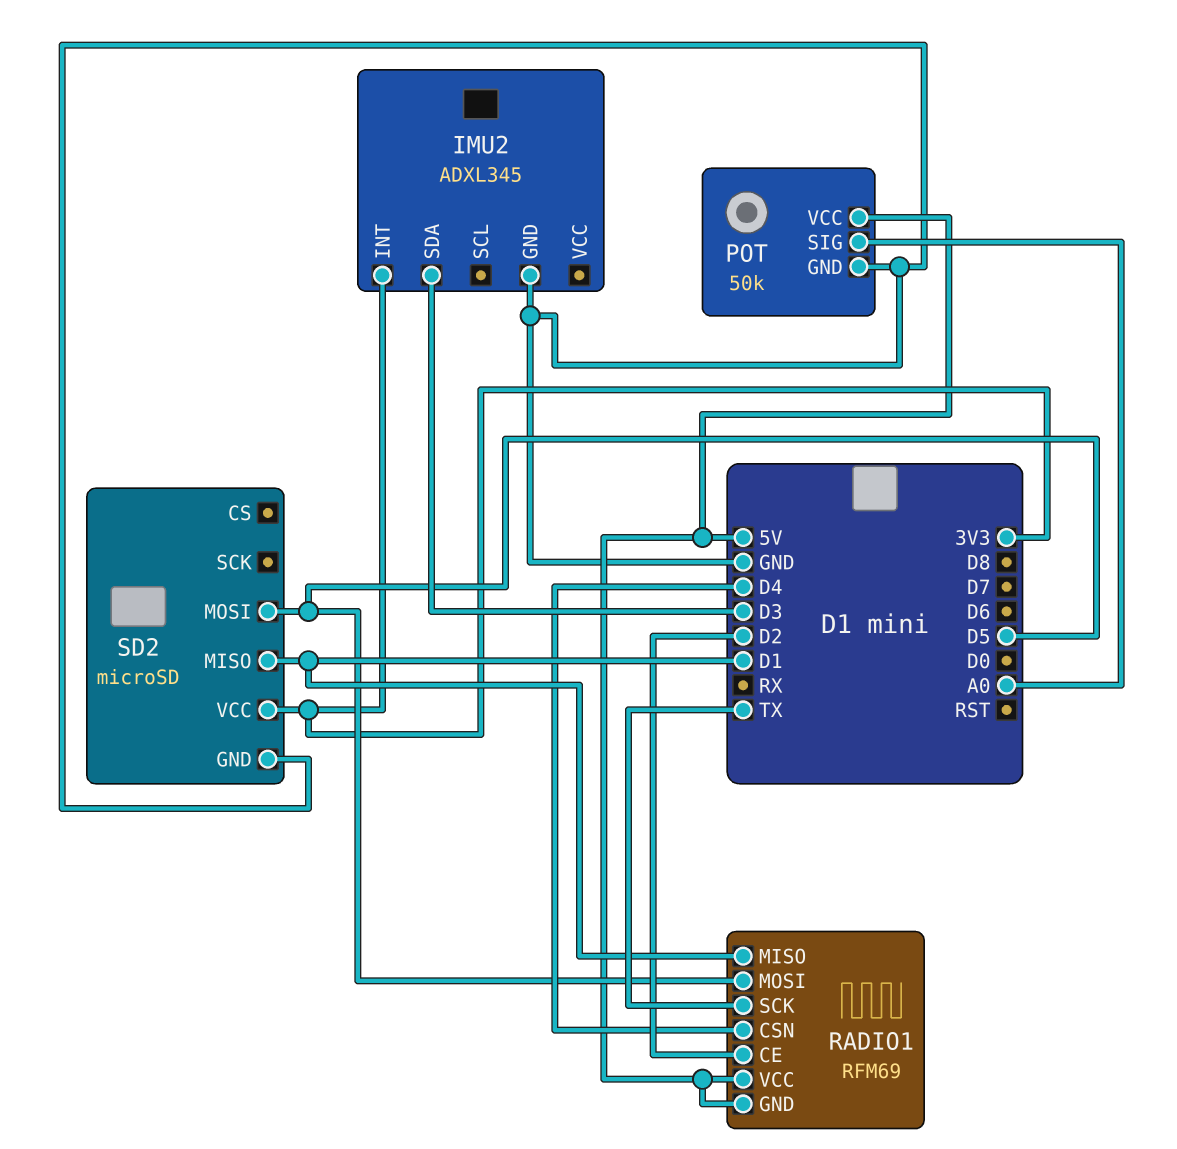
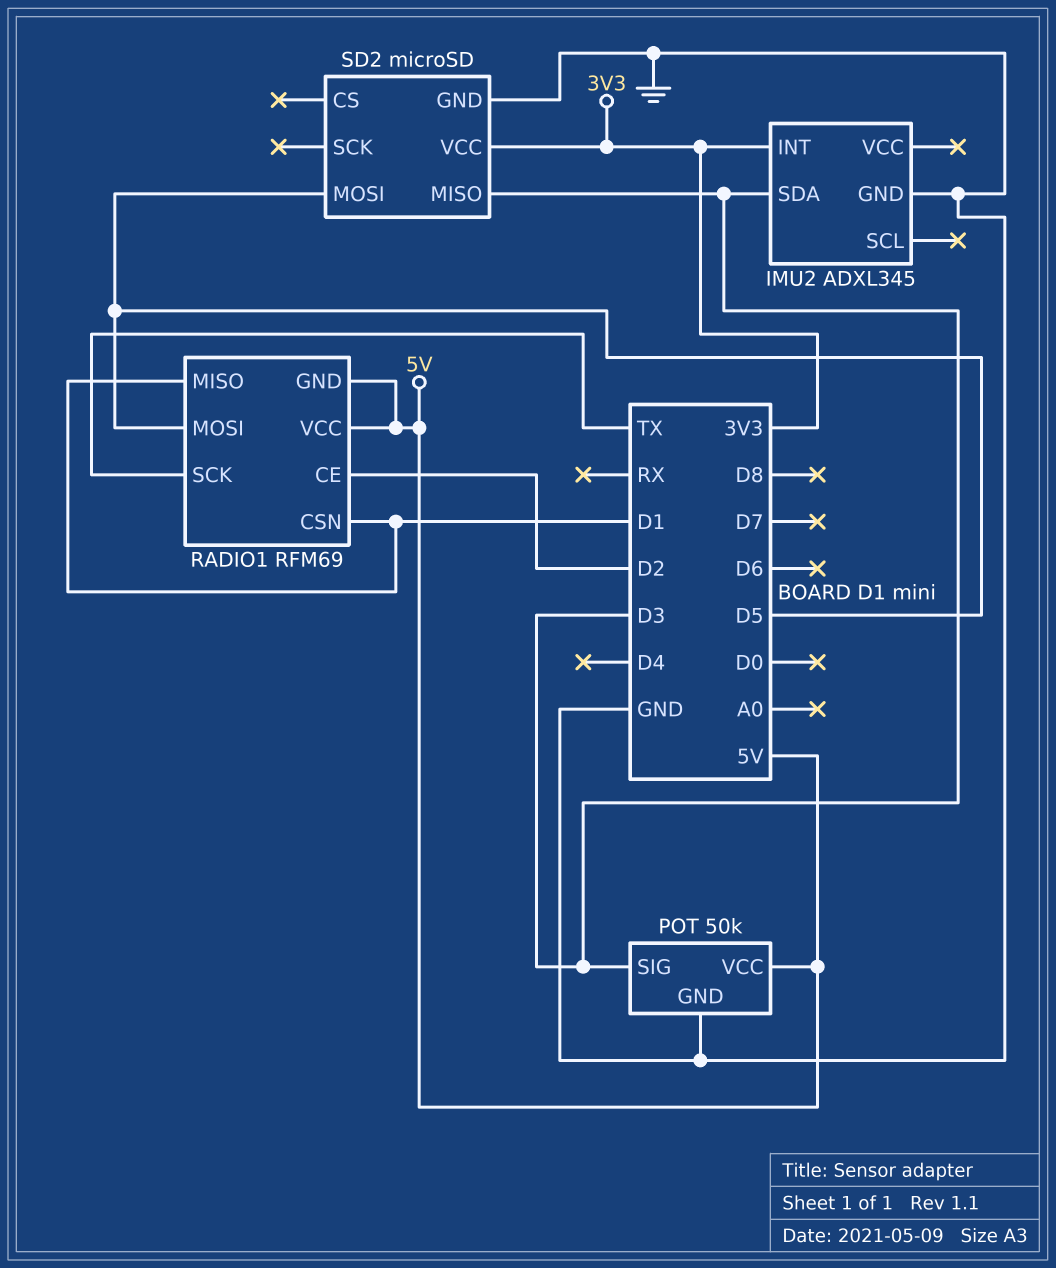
POT pin SIG: A0 -> D3
RADIO1 pin CSN: D4 -> D1
SD2 pin MISO: D1 -> D3

